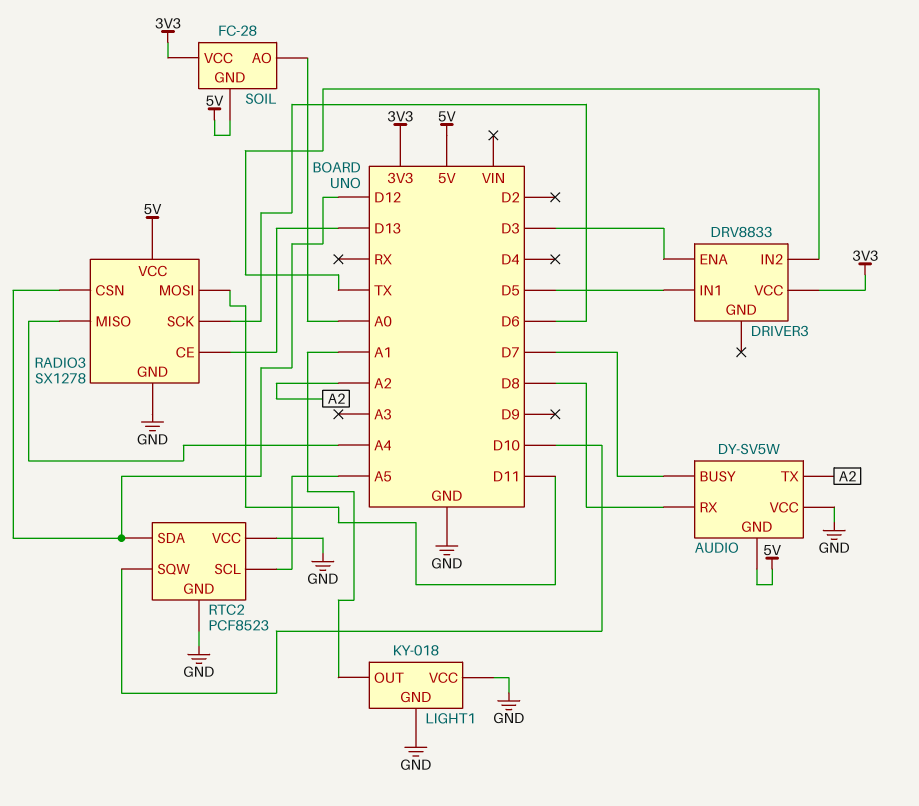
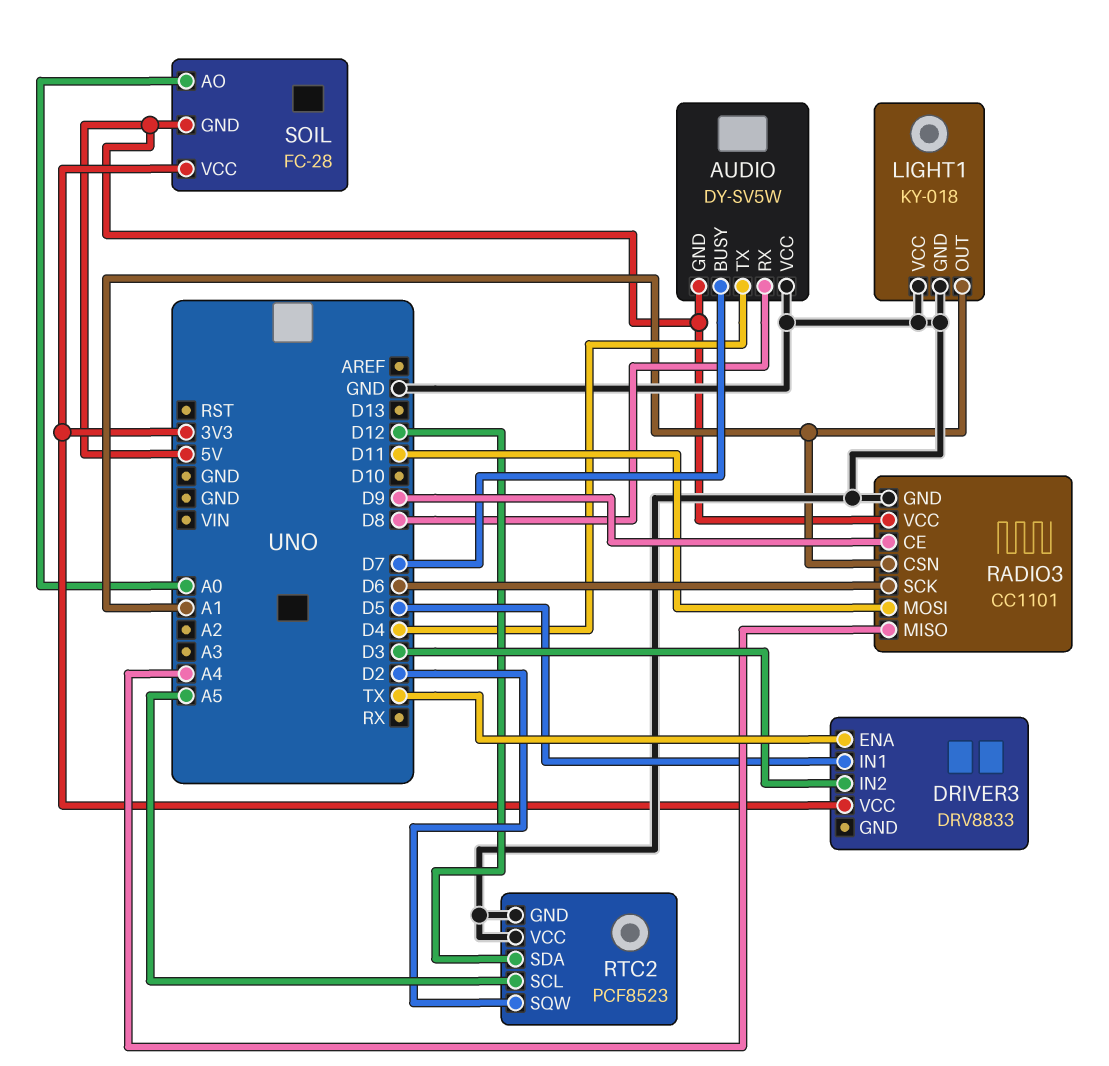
AUDIO pin TX: A2 -> D4
DRIVER3 pin ENA: D3 -> TX
DRIVER3 pin IN2: TX -> D3
RADIO3: SX1278 -> CC1101
RADIO3 pin CE: D13 -> D9
RADIO3 pin CSN: D12 -> A1
RTC2 pin SQW: D10 -> D2

